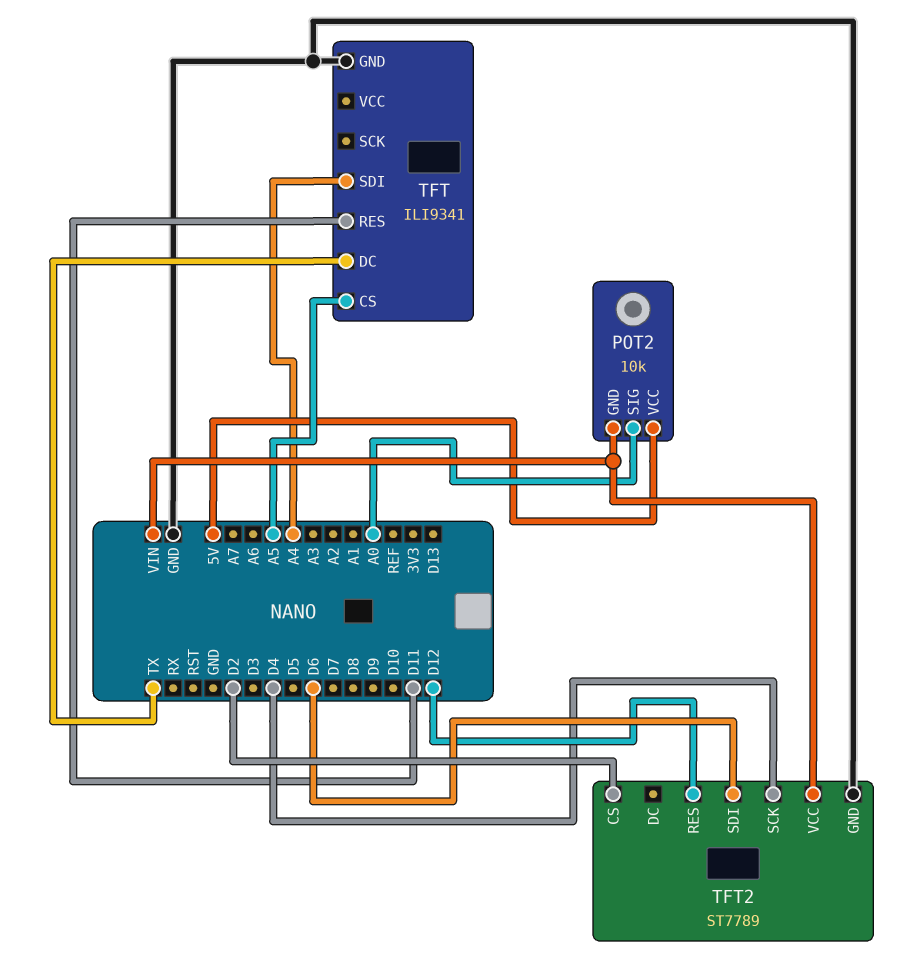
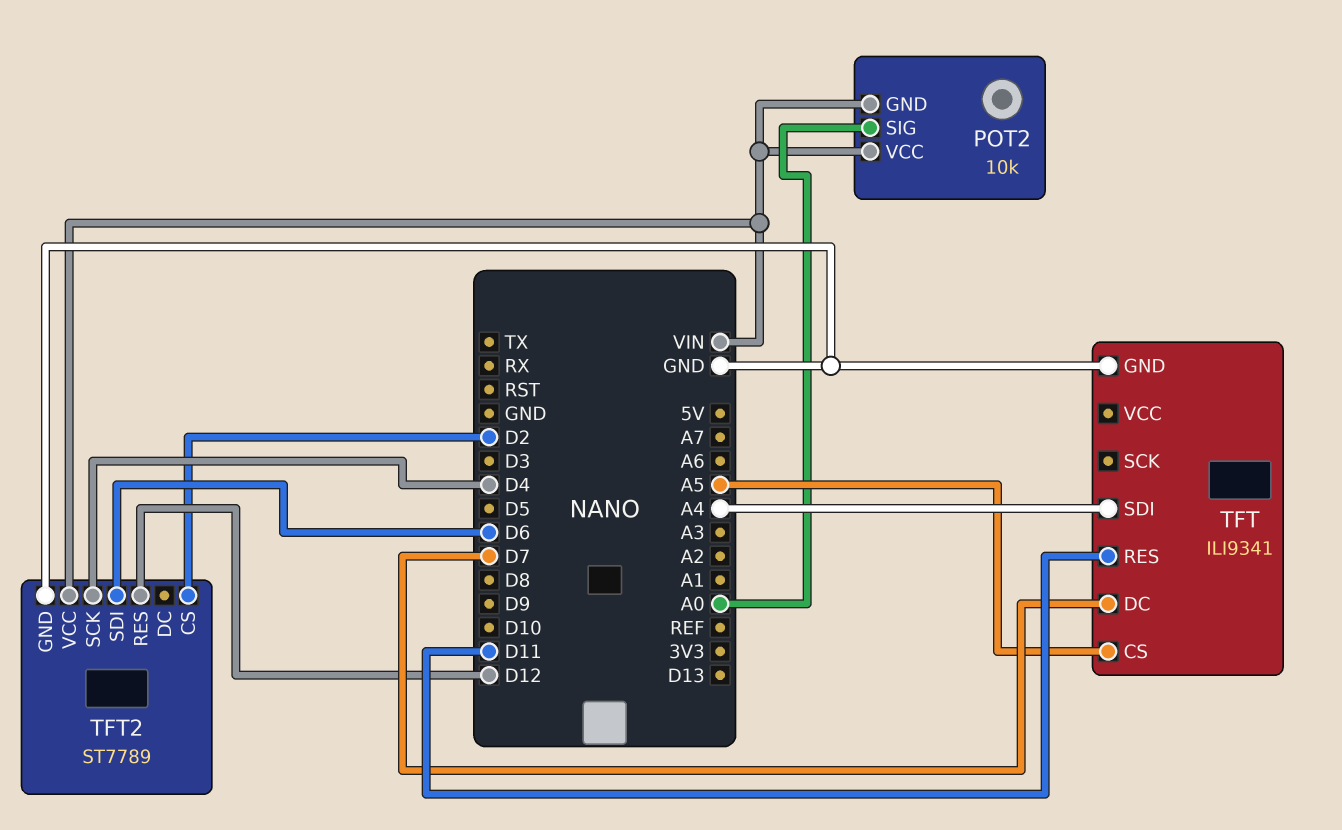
POT2 pin VCC: 5V -> VIN
TFT pin DC: TX -> D7

